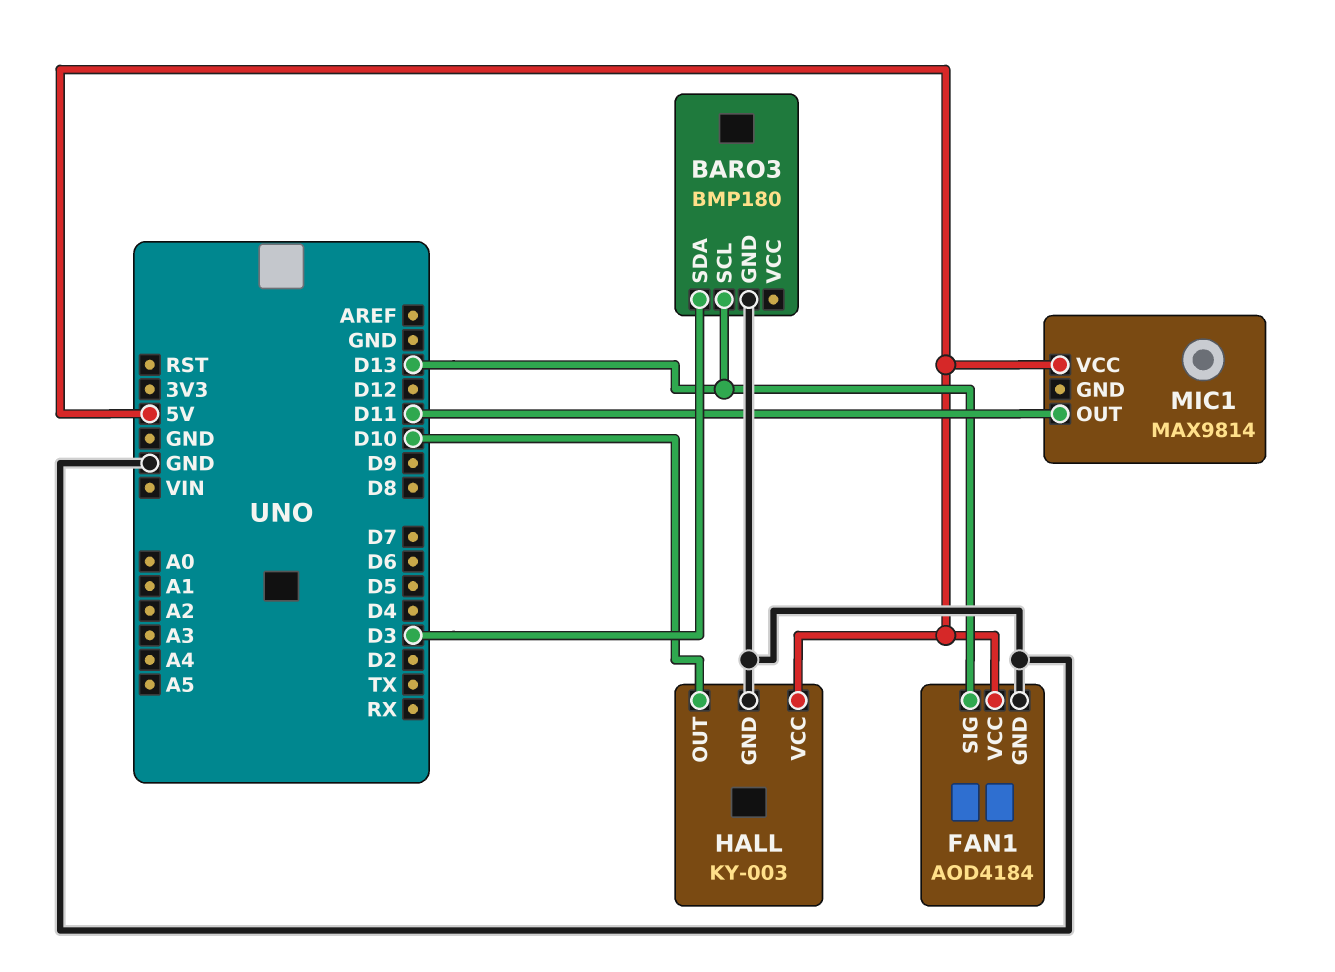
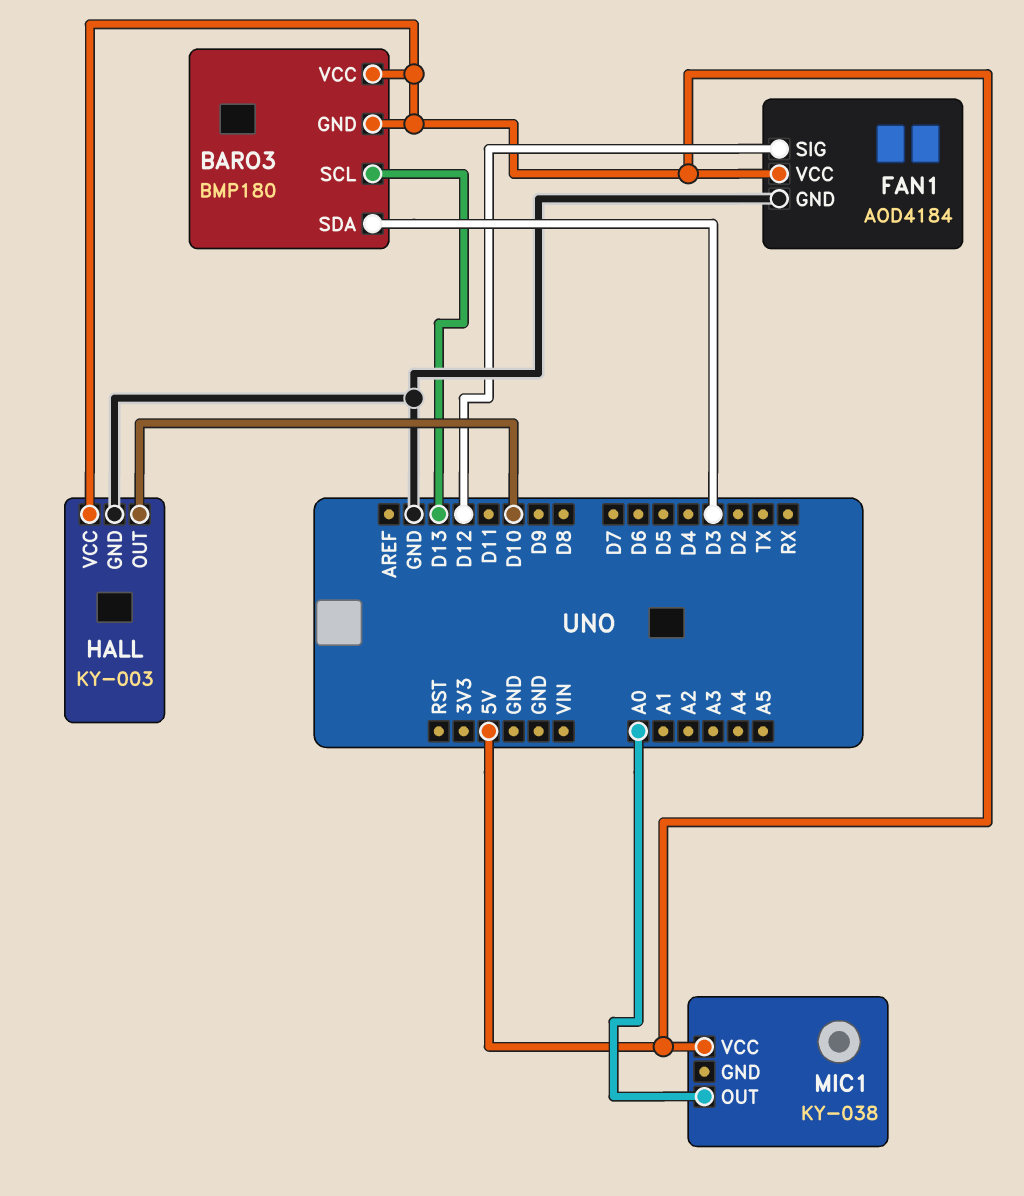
BARO3 pin GND: GND -> 5V
BARO3 pin VCC: none -> 5V
FAN1 pin SIG: D13 -> D12
MIC1: MAX9814 -> KY-038
MIC1 pin OUT: D11 -> A0

